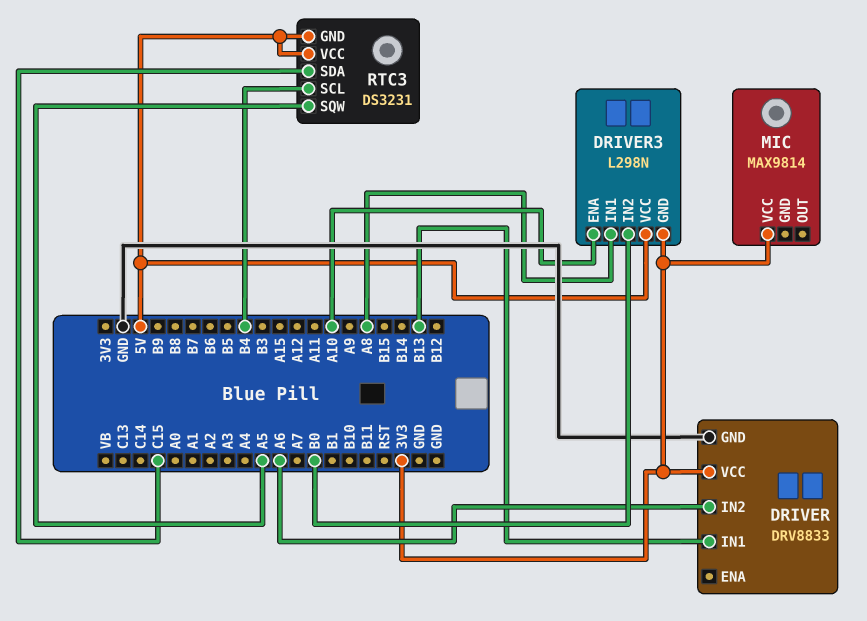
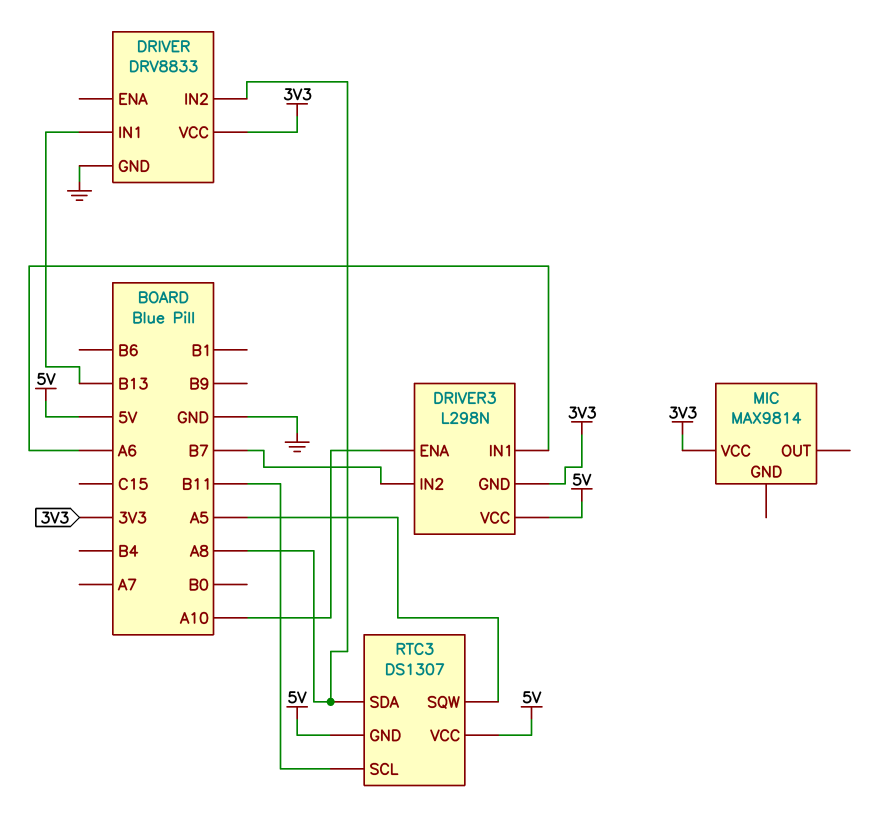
DRIVER pin IN2: A6 -> A8
DRIVER3 pin IN1: A8 -> A6
DRIVER3 pin IN2: B0 -> B7
RTC3: DS3231 -> DS1307
RTC3 pin SCL: B4 -> B11
RTC3 pin SDA: C15 -> A8

